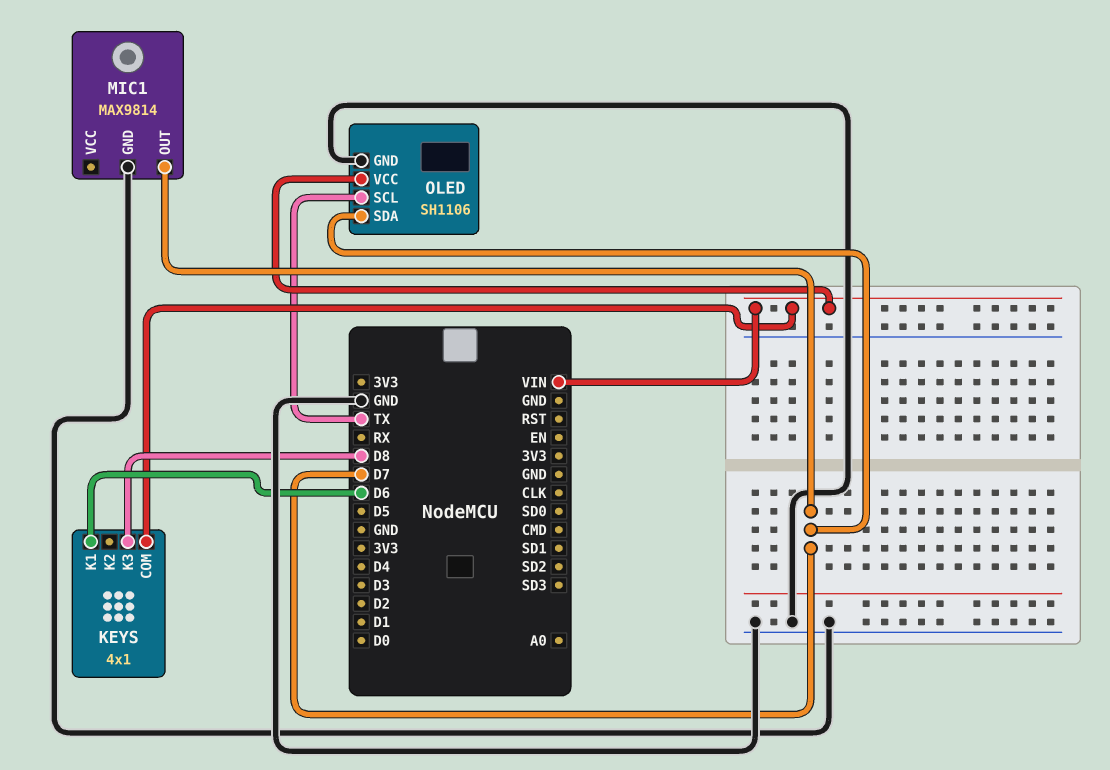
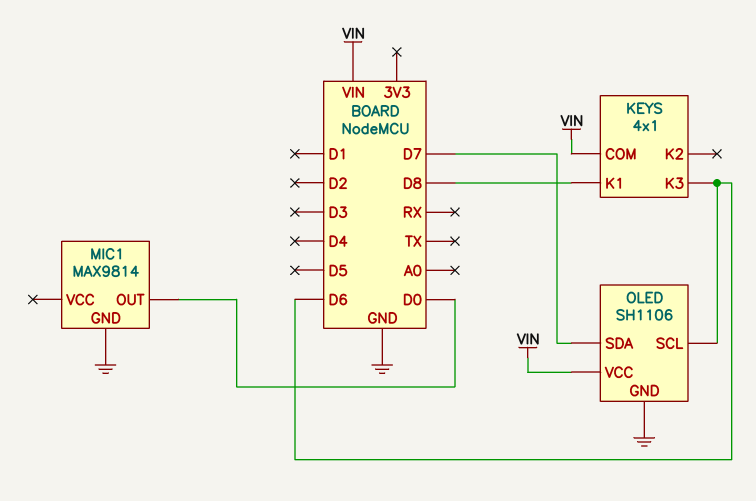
KEYS pin K1: D6 -> D8
KEYS pin K3: D8 -> D6
MIC1 pin OUT: D7 -> D0
OLED pin SCL: TX -> D6

